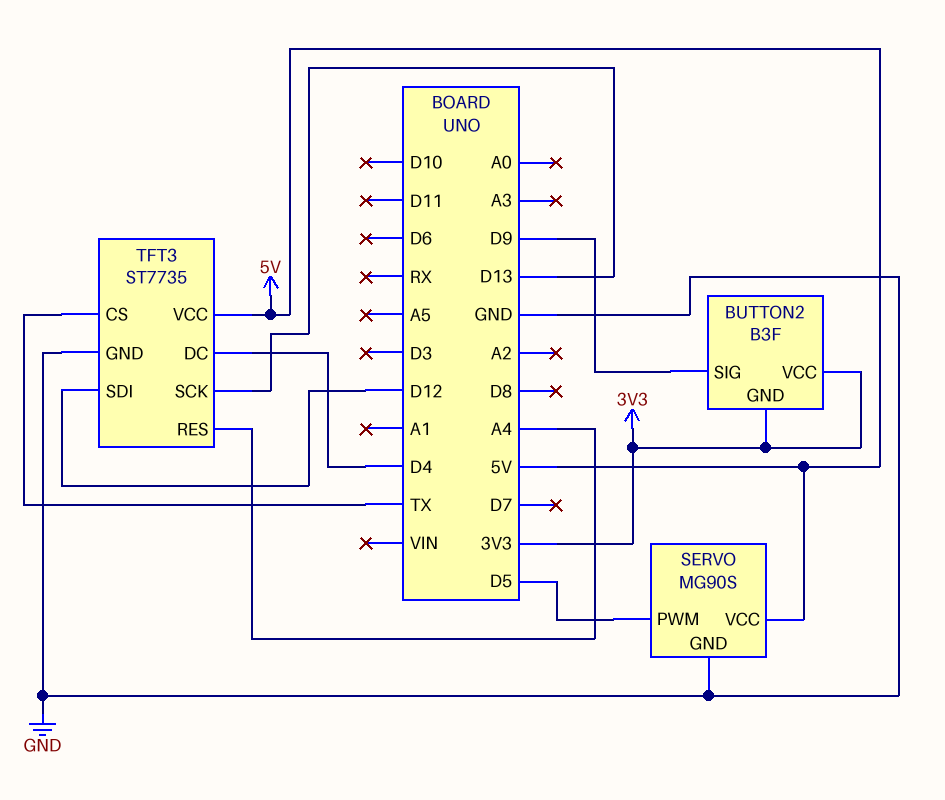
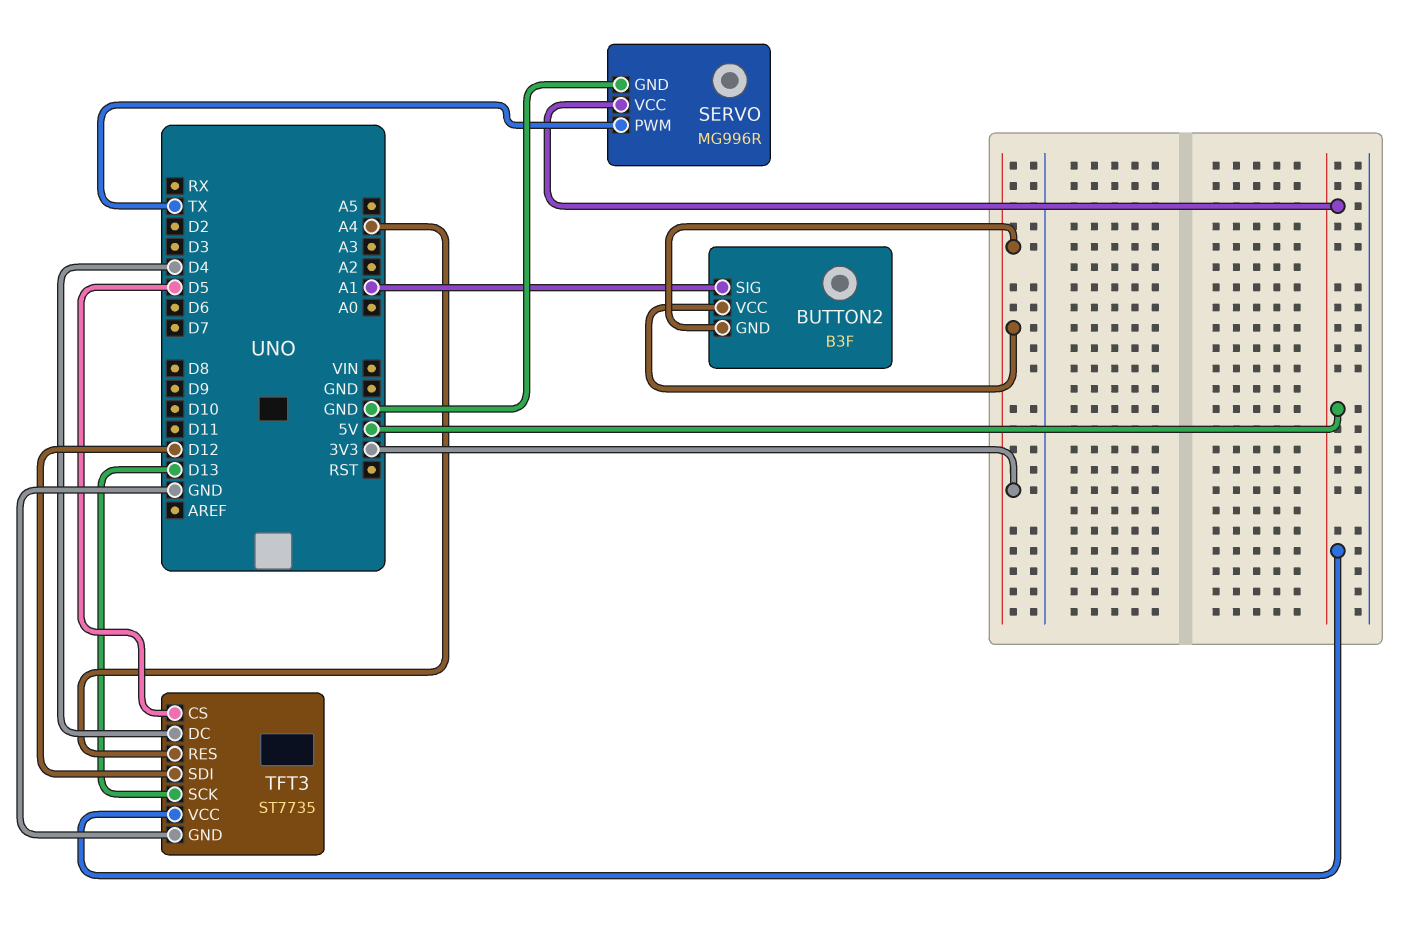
BUTTON2 pin SIG: D9 -> A1
SERVO: MG90S -> MG996R
SERVO pin PWM: D5 -> TX
TFT3 pin CS: TX -> D5

